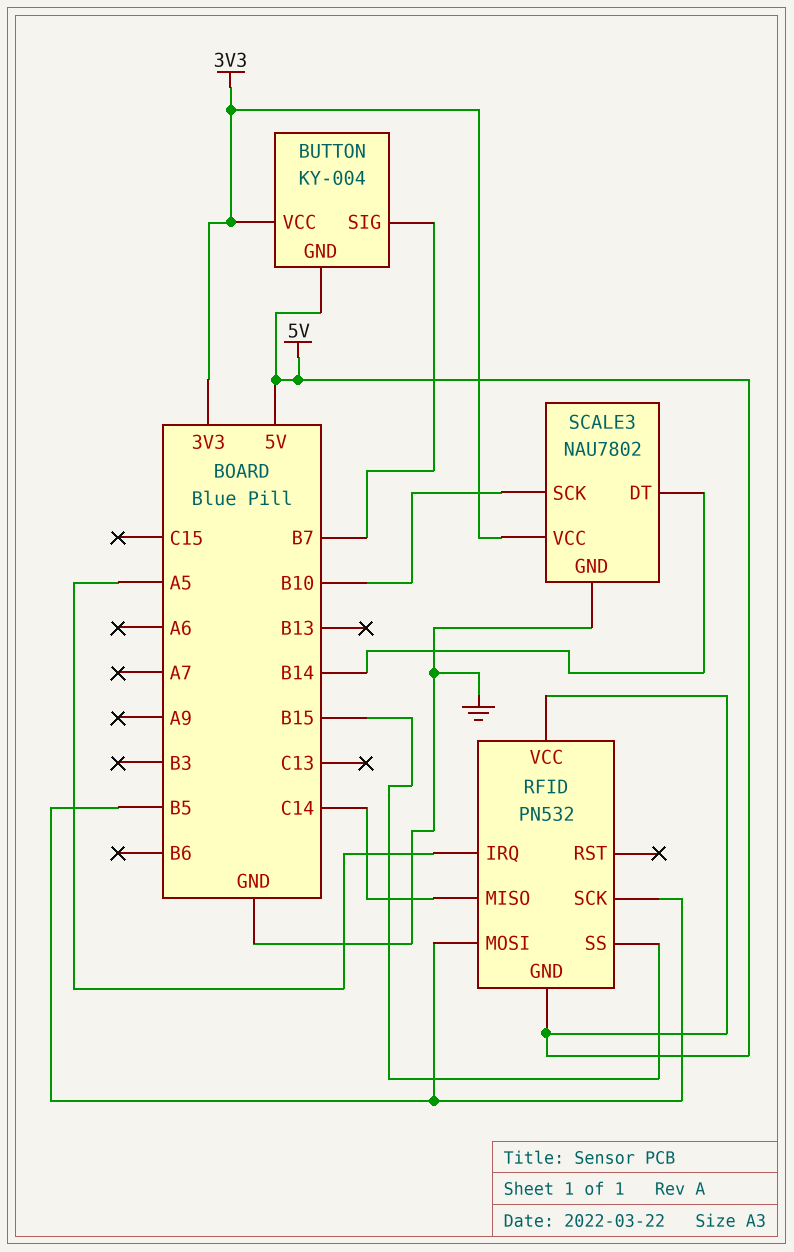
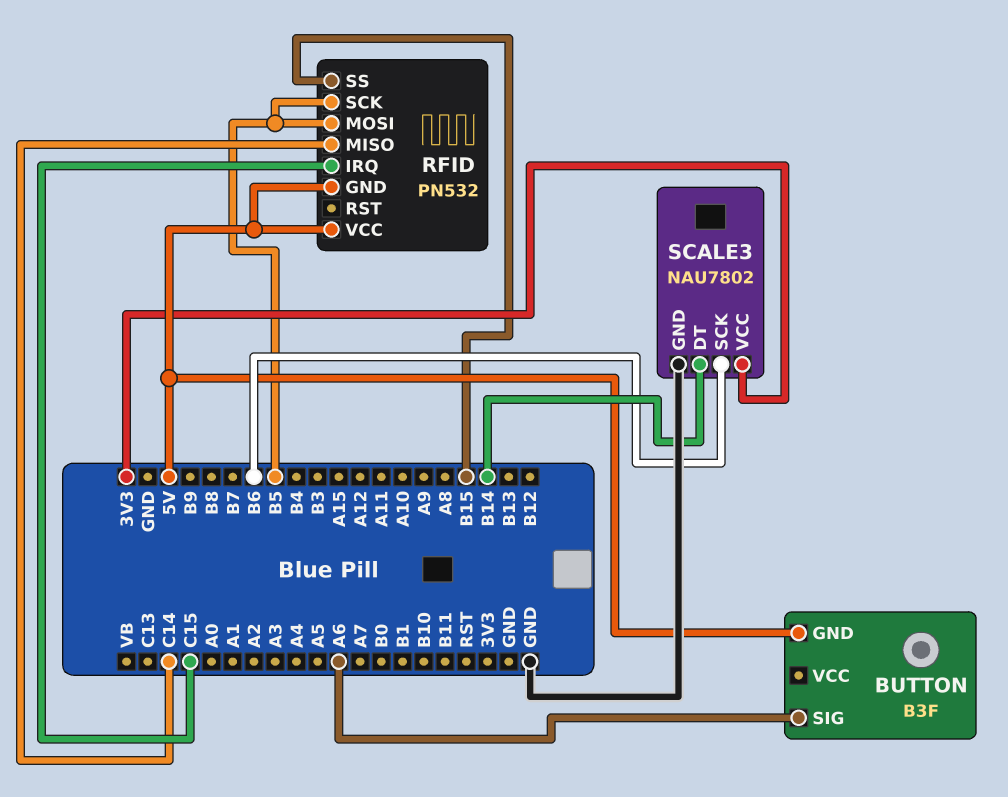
BUTTON: KY-004 -> B3F
BUTTON pin SIG: B7 -> A6
BUTTON pin VCC: 3V3 -> none
RFID pin IRQ: A5 -> C15
SCALE3 pin SCK: B10 -> B6

